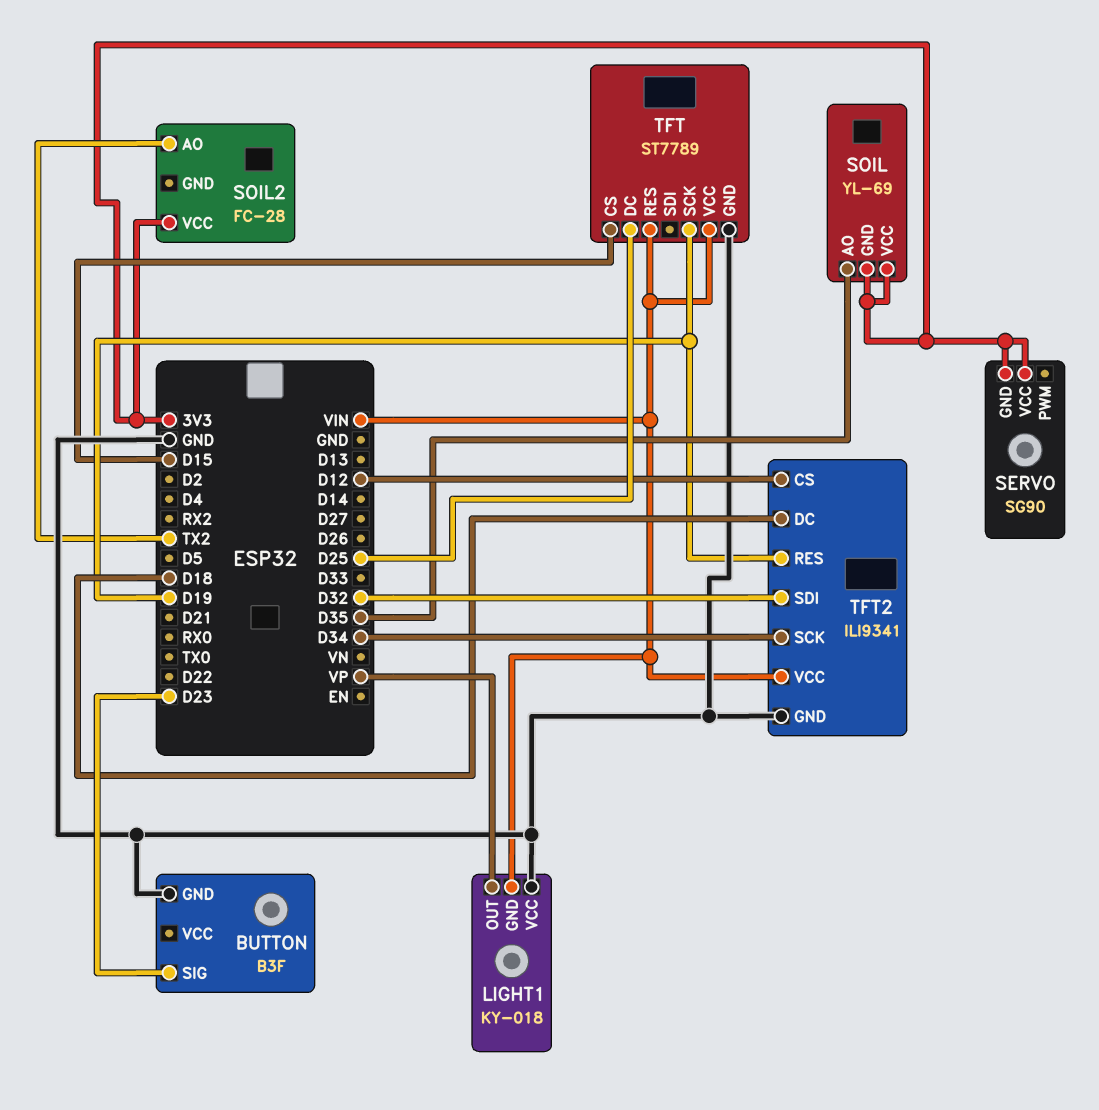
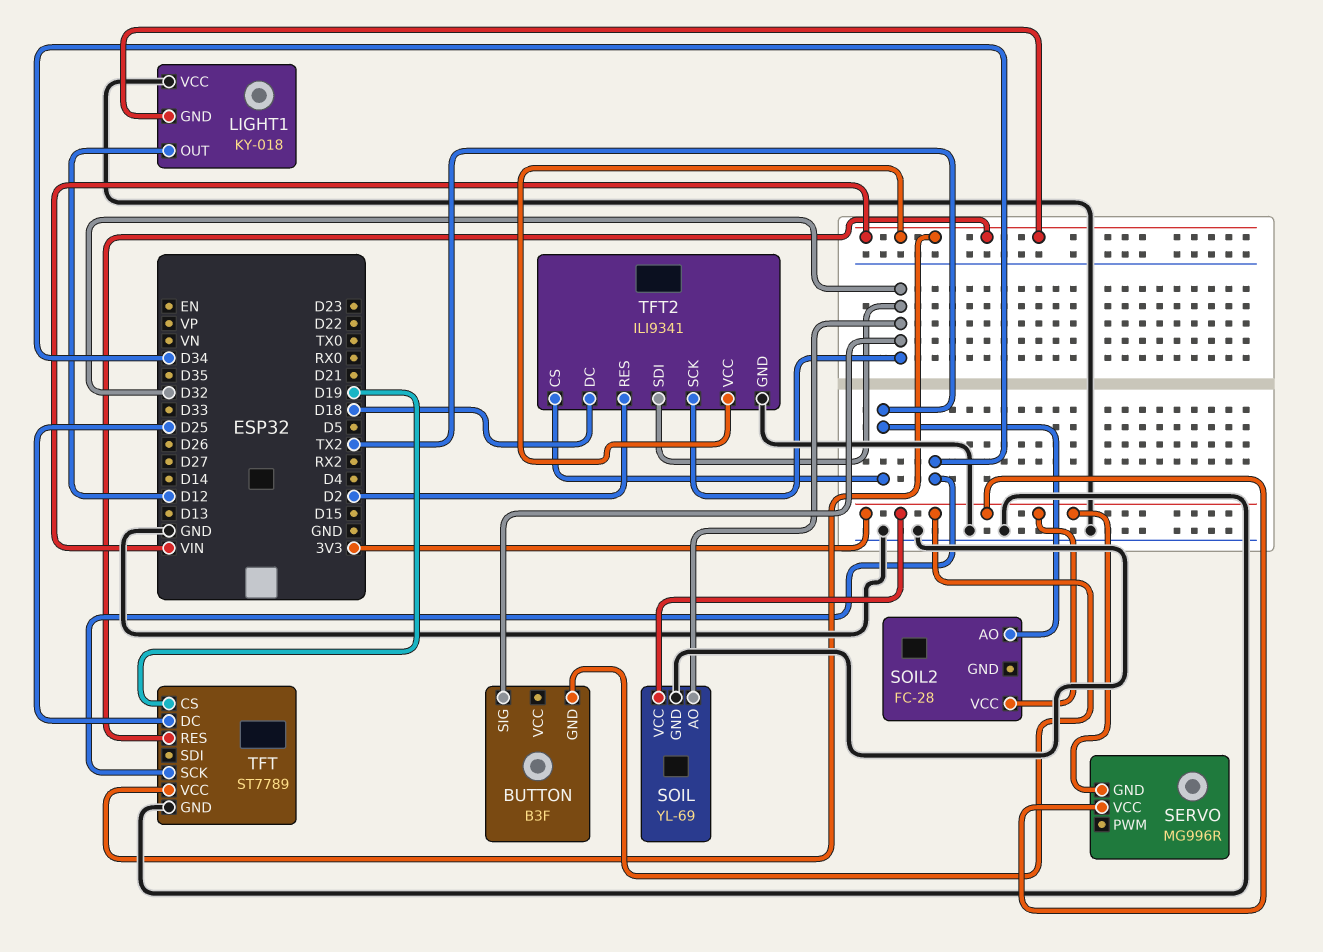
BUTTON pin GND: GND -> 3V3
BUTTON pin SIG: D23 -> D32
LIGHT1 pin OUT: VP -> D12
SERVO: SG90 -> MG996R
SOIL pin AO: D35 -> D32
SOIL pin GND: 3V3 -> GND
TFT pin CS: D15 -> D19
TFT pin SCK: D19 -> D34
TFT2 pin CS: D12 -> TX2
TFT2 pin RES: D19 -> D2
TFT2 pin SCK: D34 -> D32

